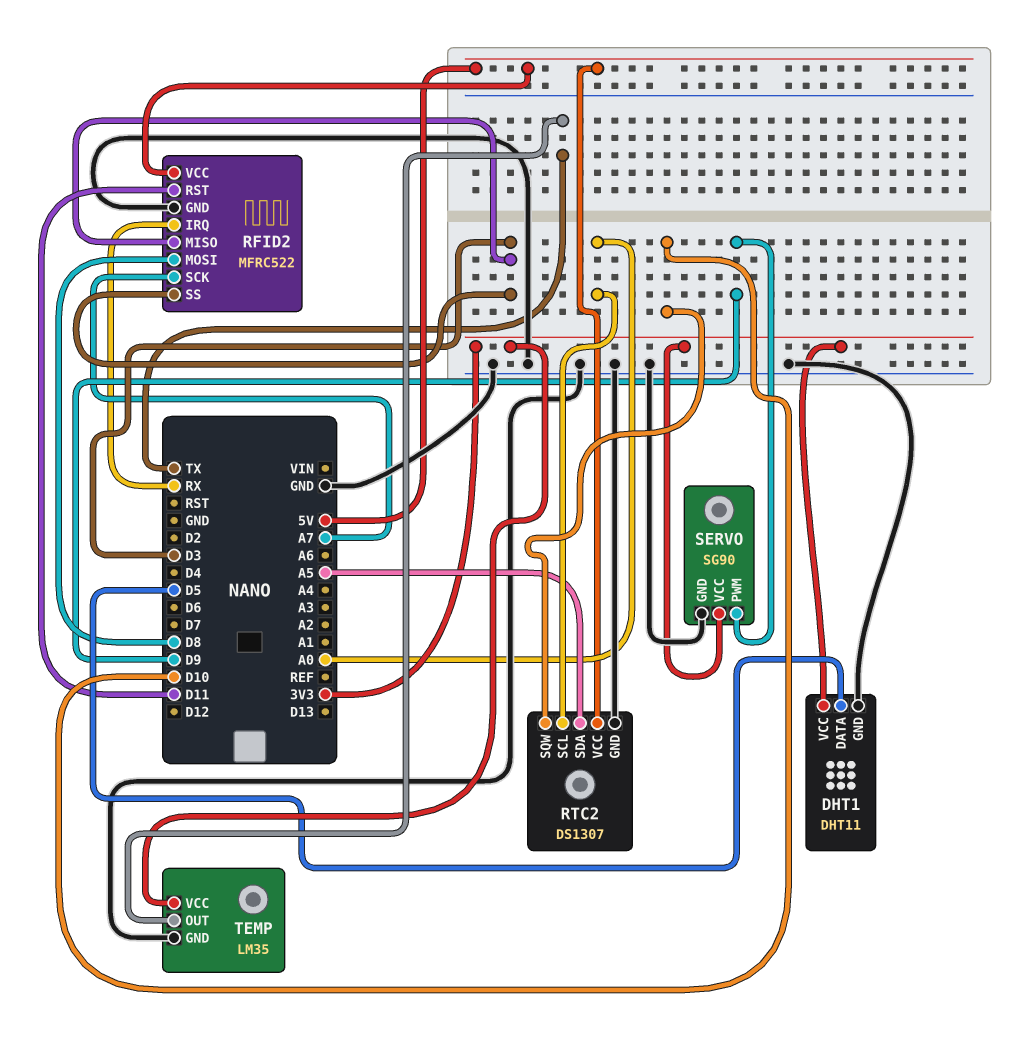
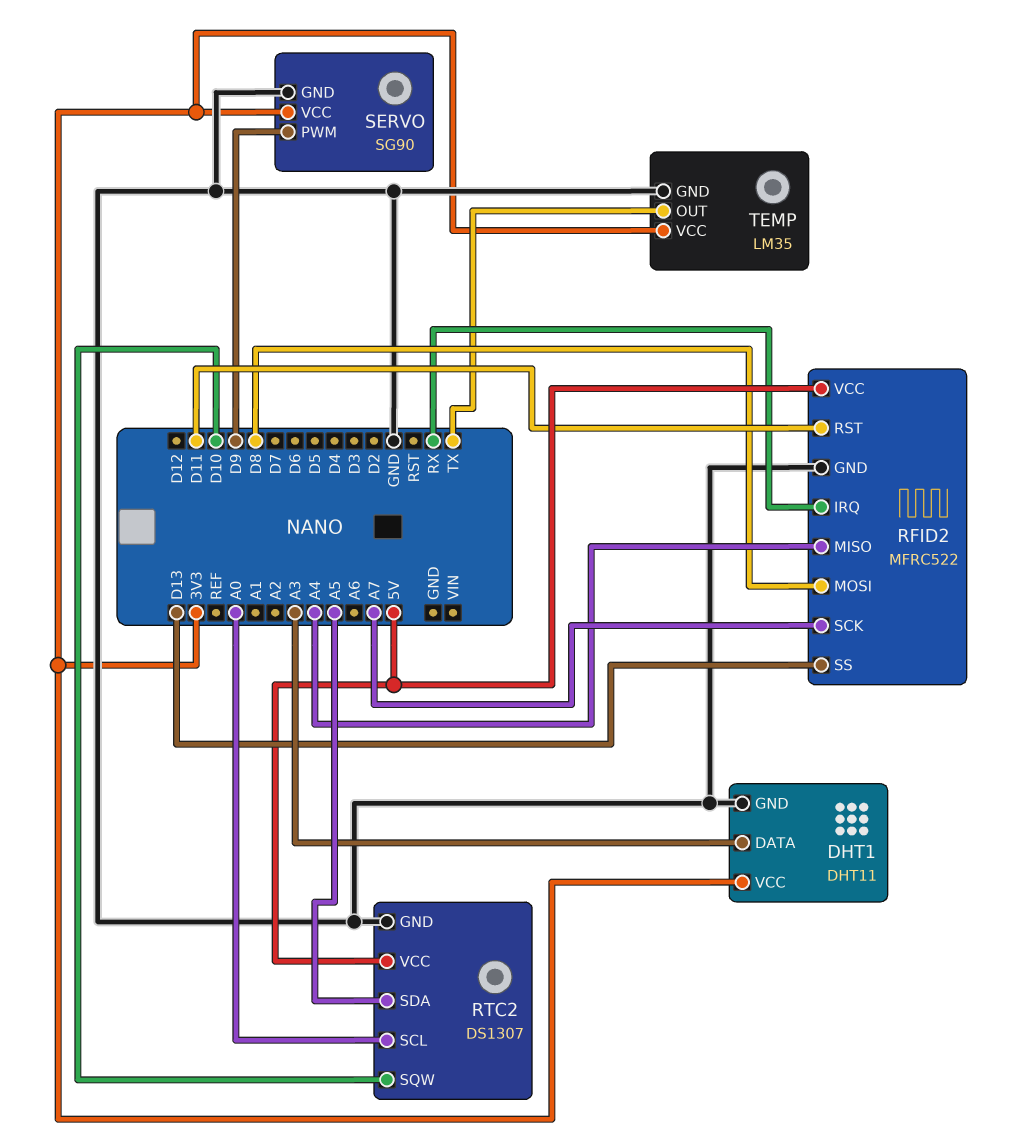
DHT1 pin DATA: D5 -> A3
RFID2 pin MISO: D3 -> A4
RFID2 pin SS: D3 -> D13

